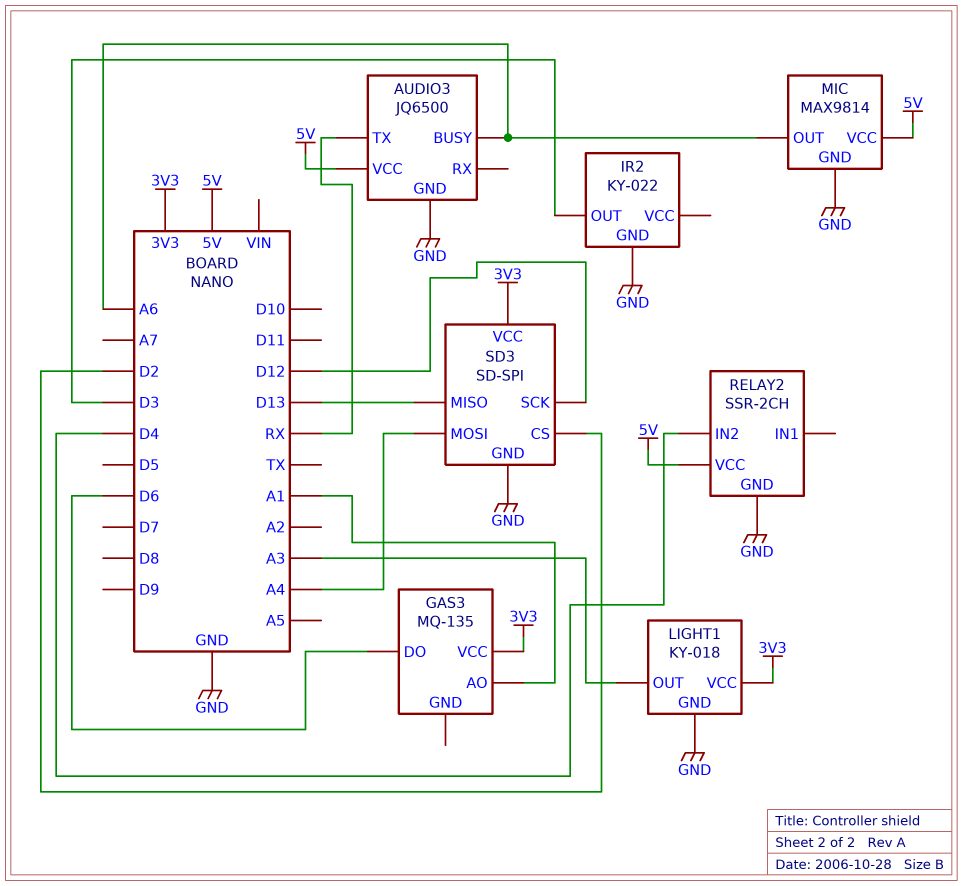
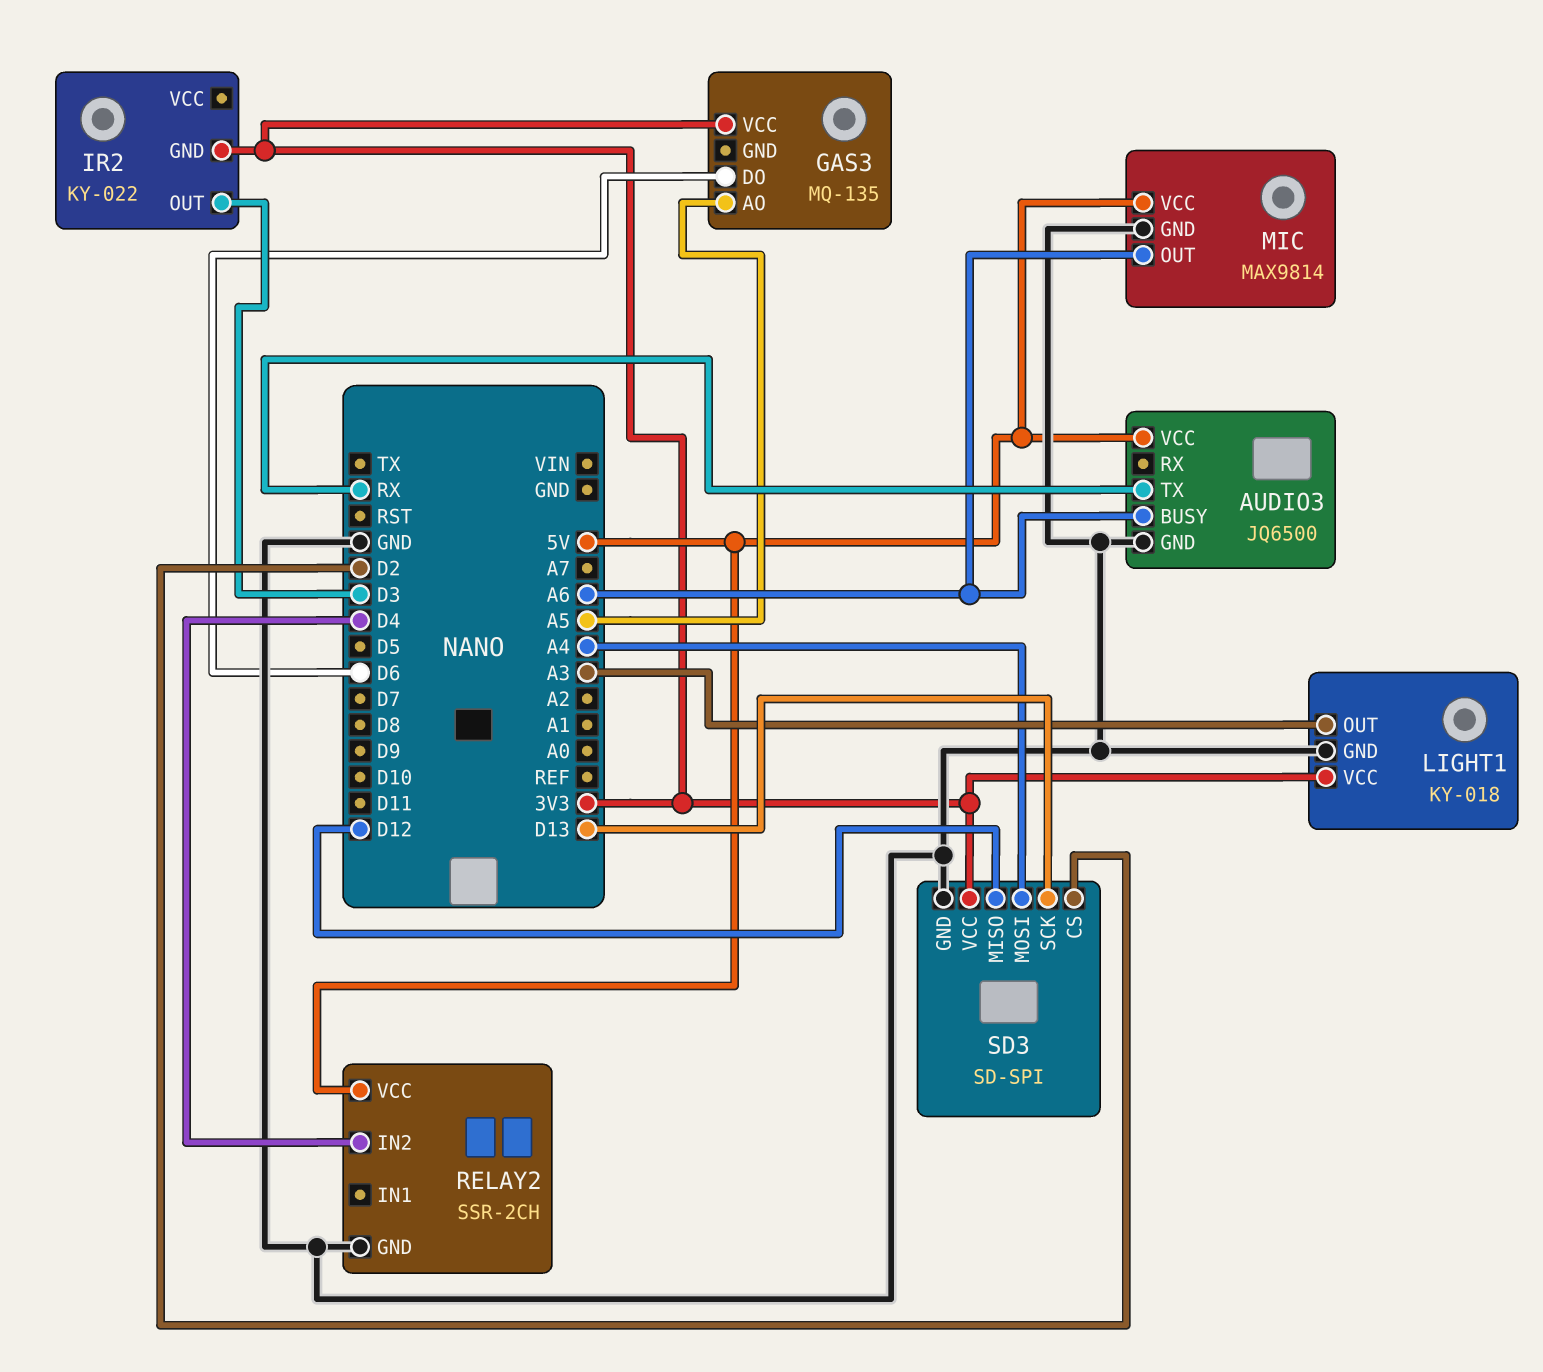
GAS3 pin AO: A1 -> A5
IR2 pin GND: GND -> 3V3
SD3 pin MISO: D13 -> D12
SD3 pin SCK: D12 -> D13

